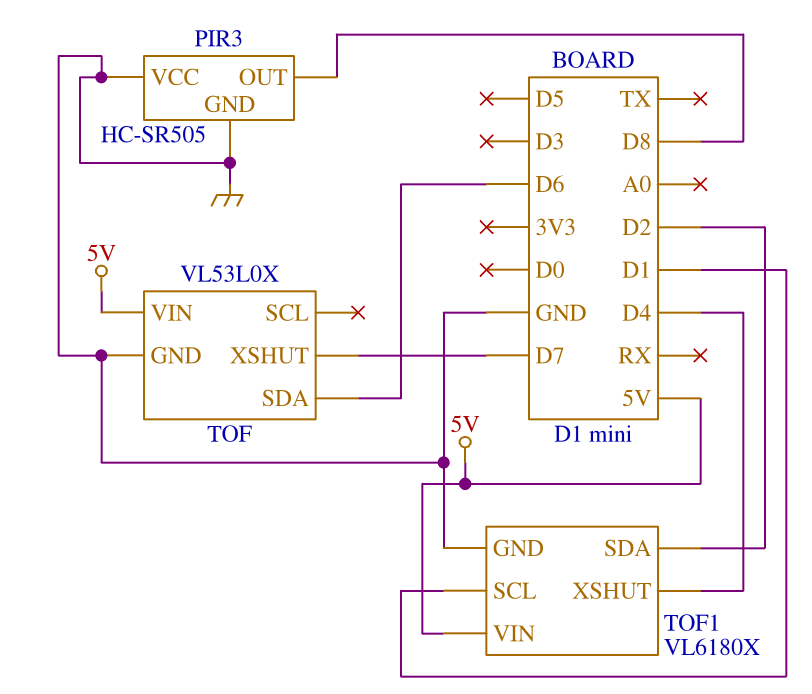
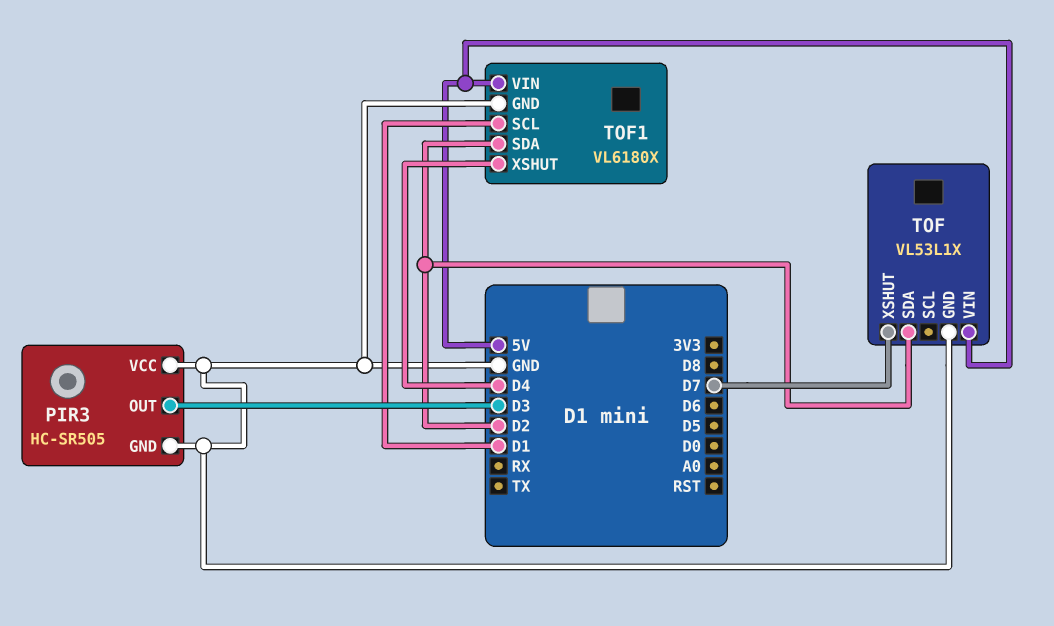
PIR3 pin OUT: D8 -> D3
TOF: VL53L0X -> VL53L1X
TOF pin SDA: D6 -> D2

